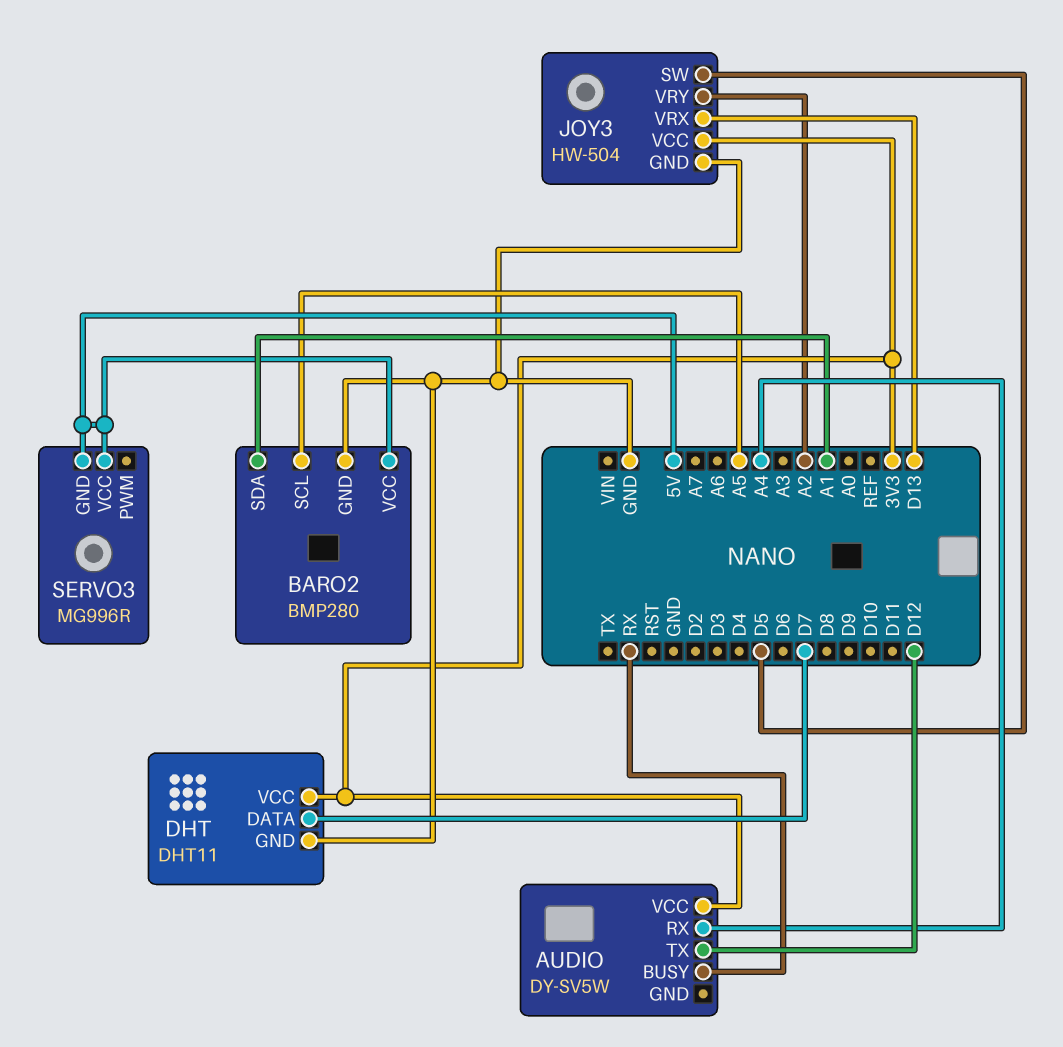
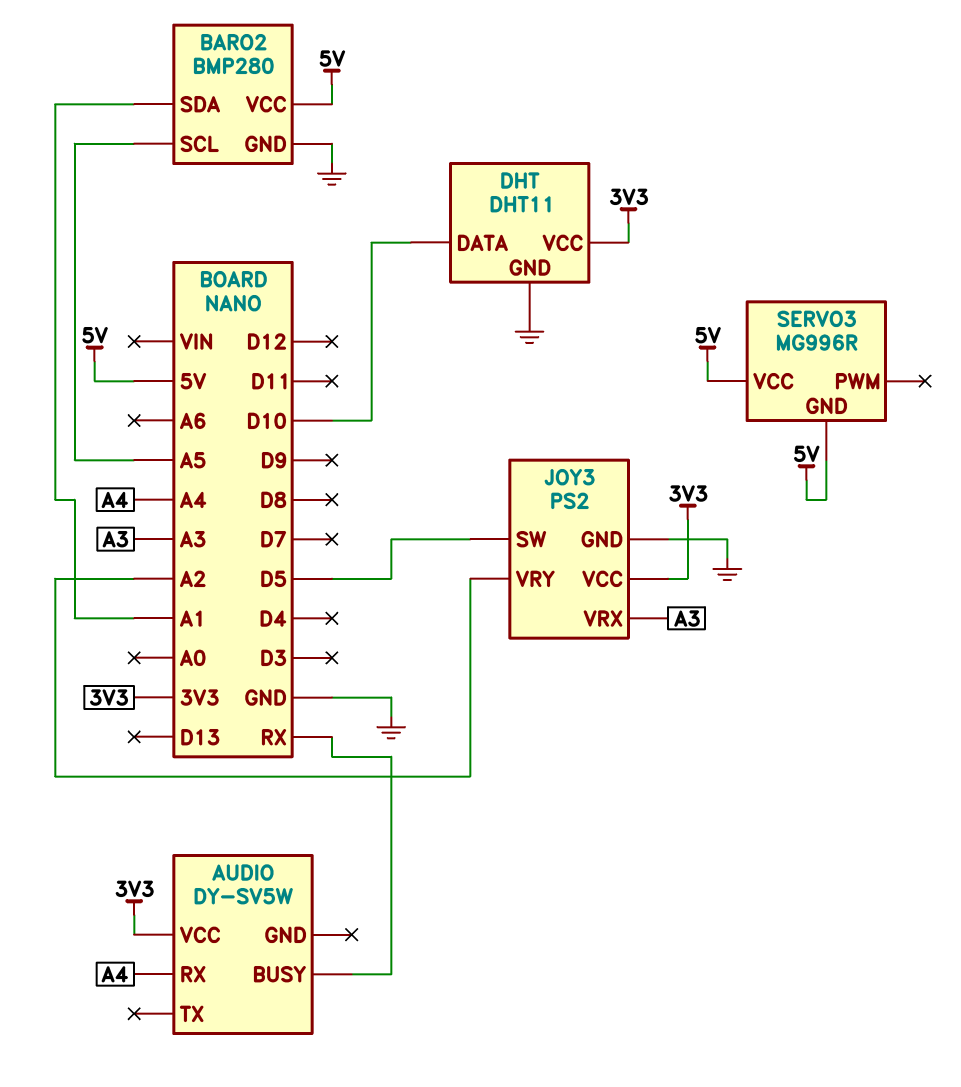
AUDIO pin TX: D12 -> none
DHT pin DATA: D7 -> D10
JOY3: HW-504 -> PS2
JOY3 pin VRX: D13 -> A3

